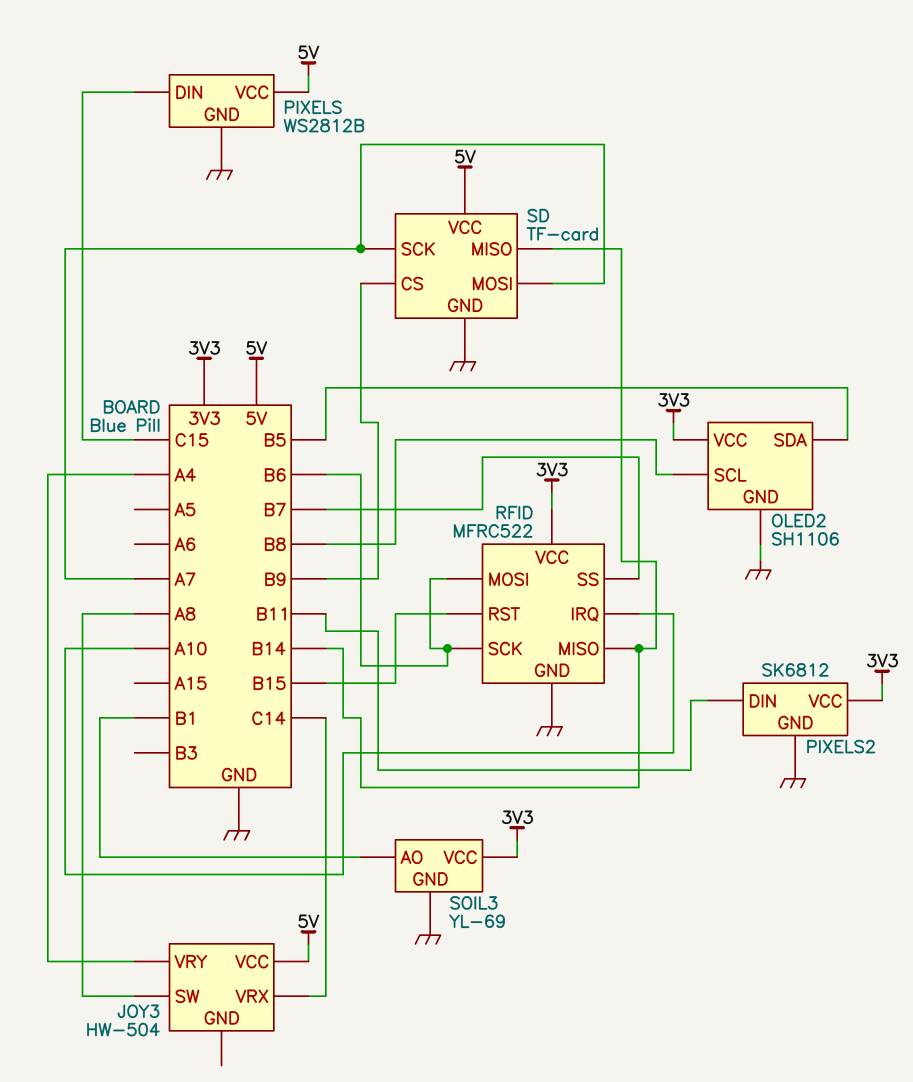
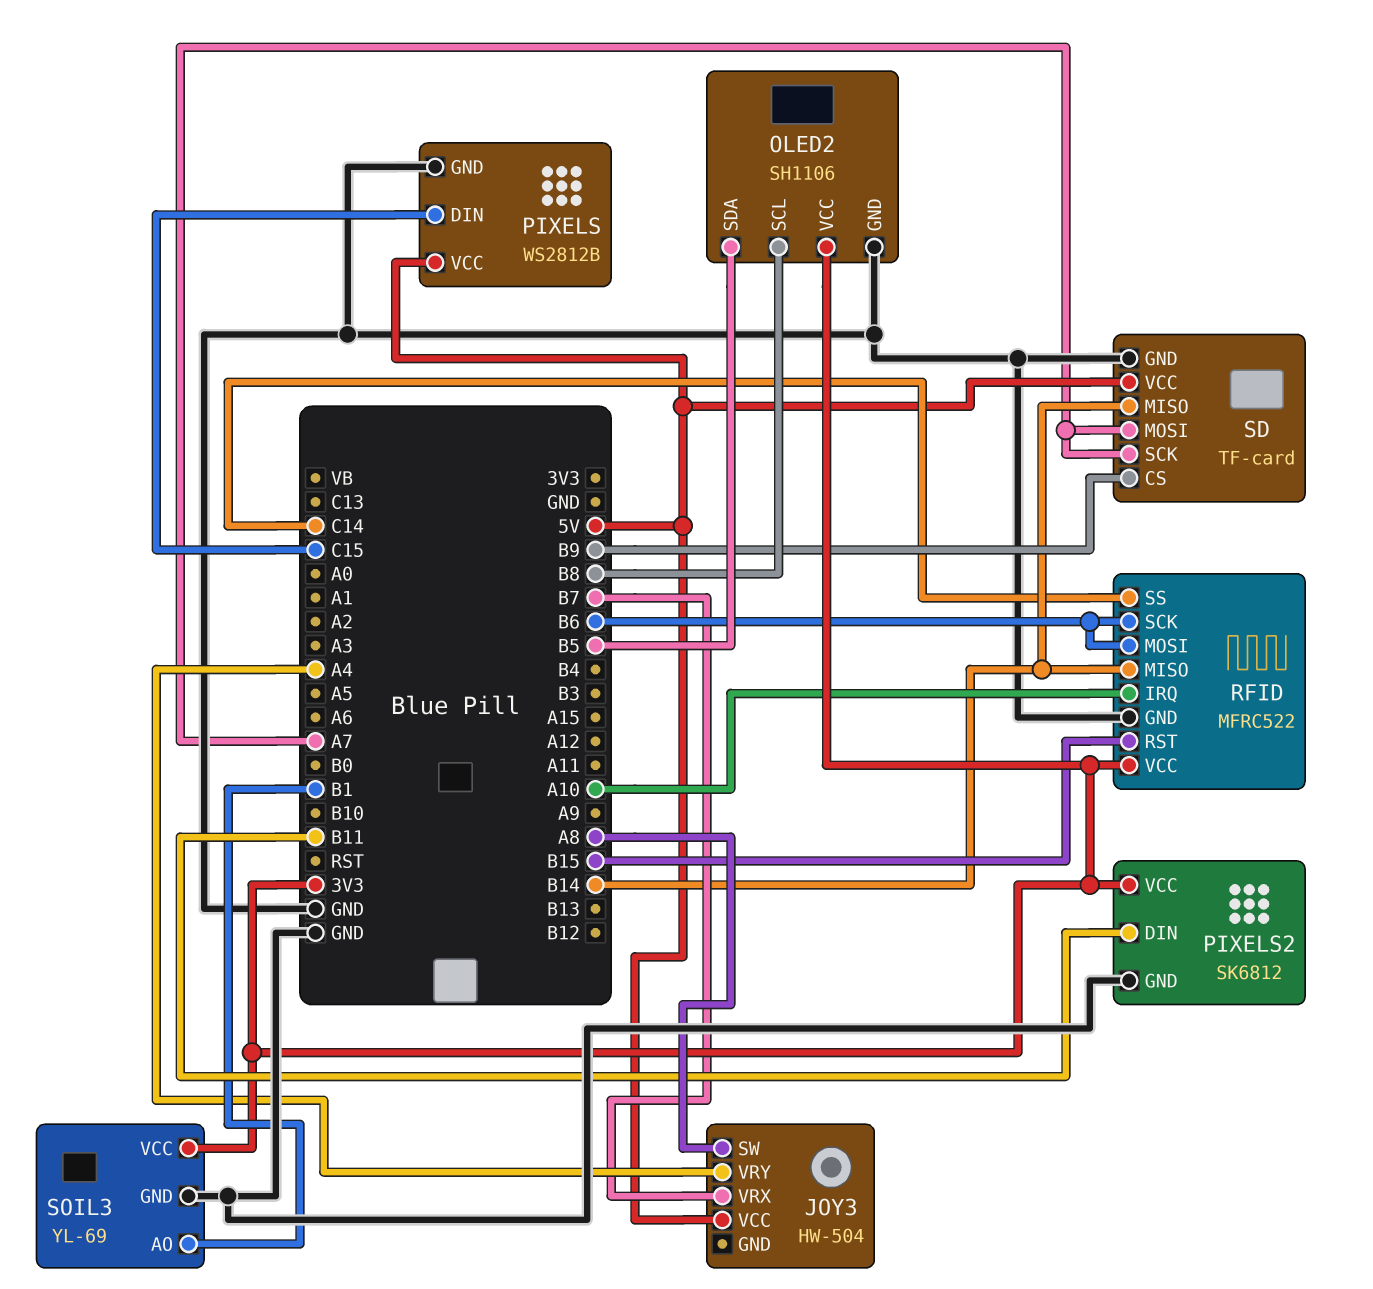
JOY3 pin VRX: C14 -> B7
RFID pin SS: B7 -> C14

